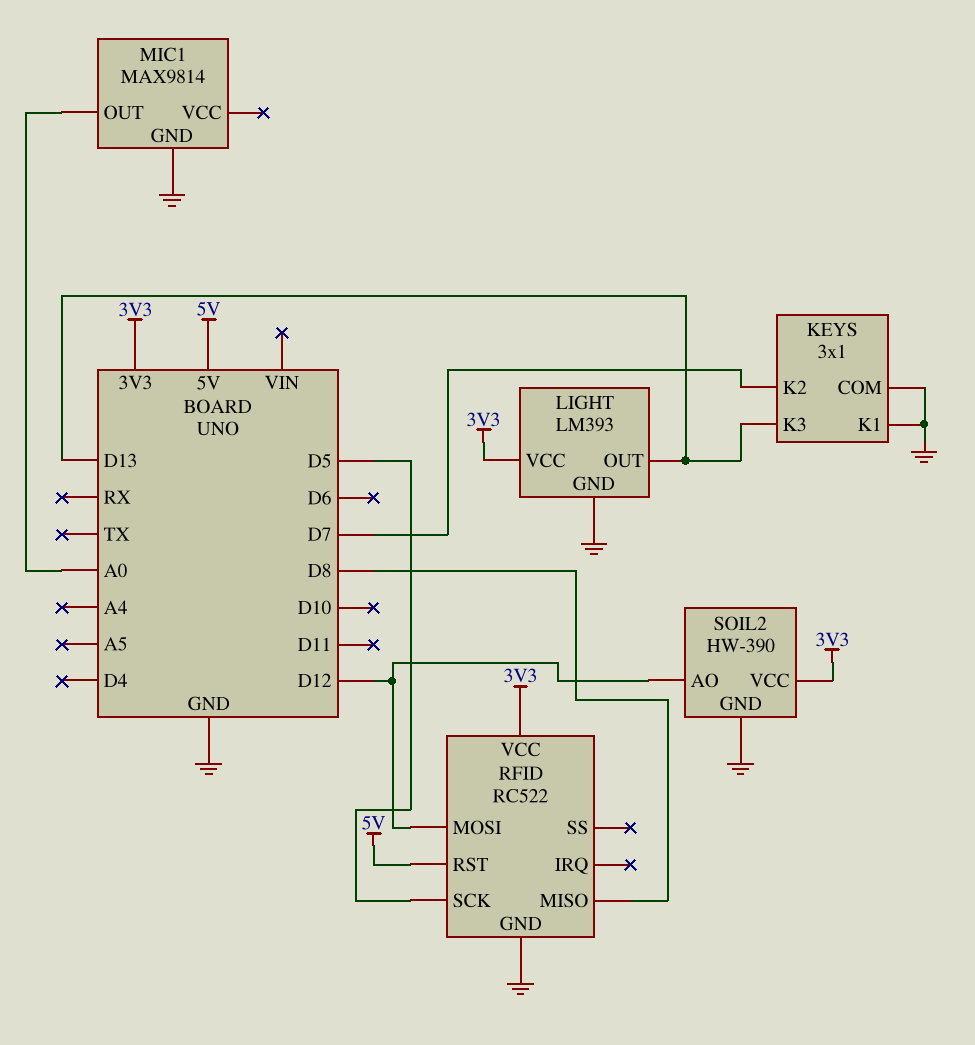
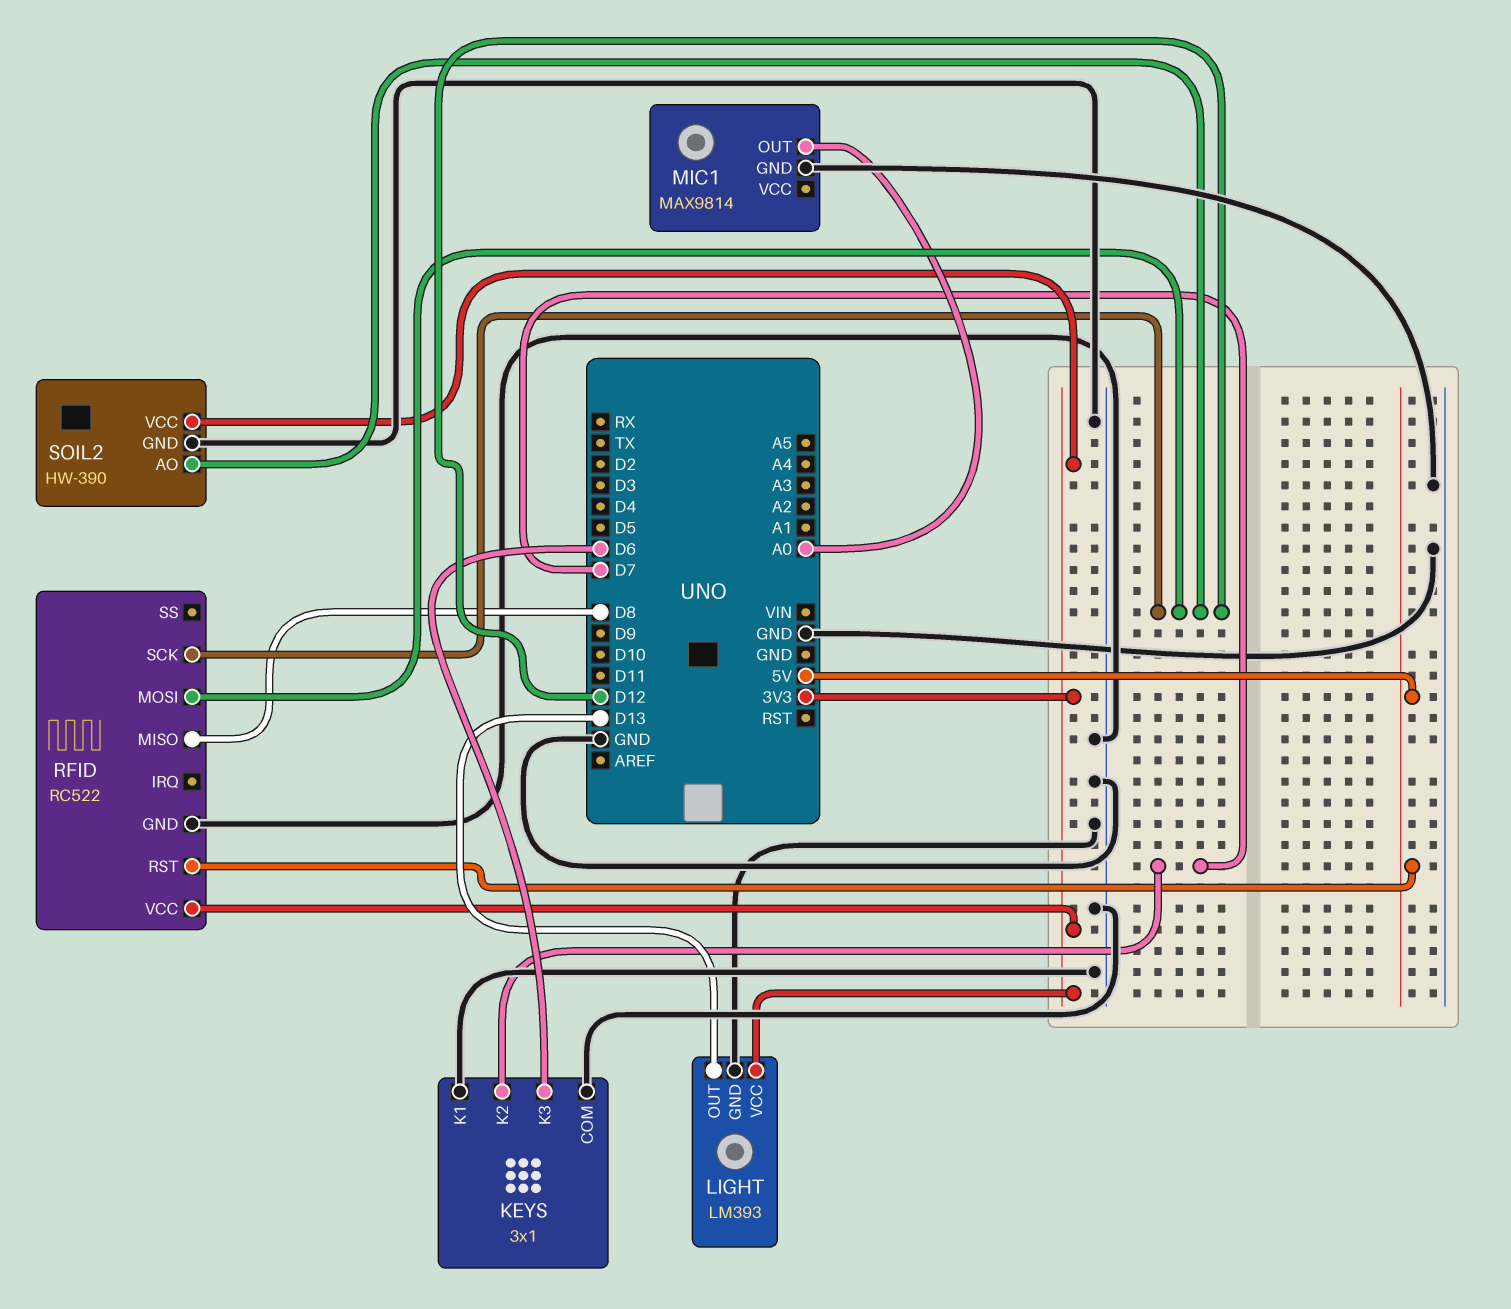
KEYS pin K3: D13 -> D6
RFID pin SCK: D5 -> D12

